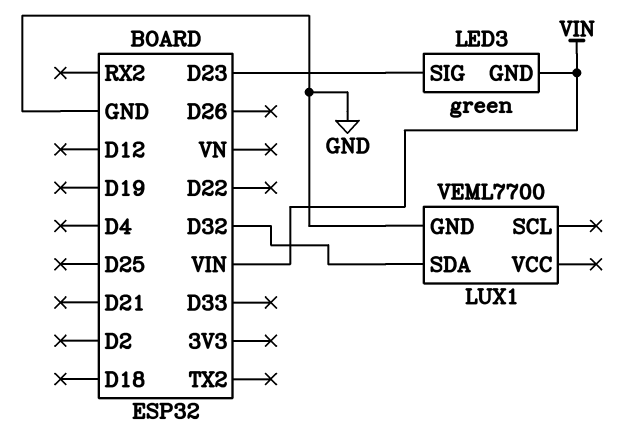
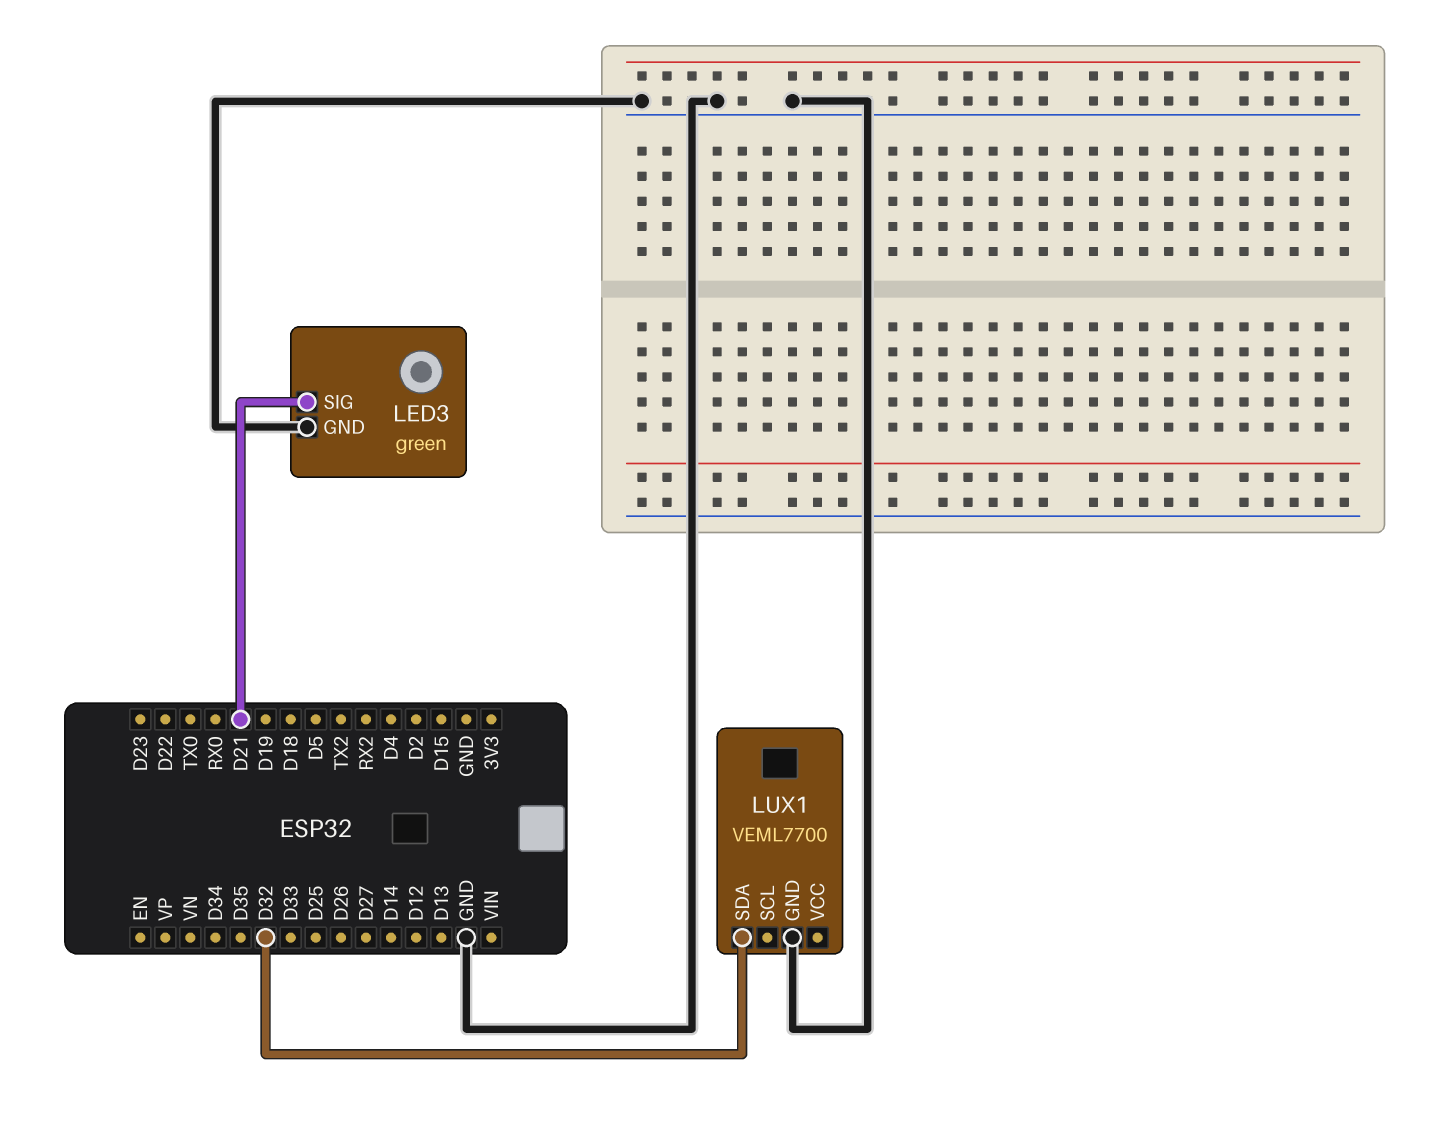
LED3 pin GND: VIN -> GND
LED3 pin SIG: D23 -> D21

